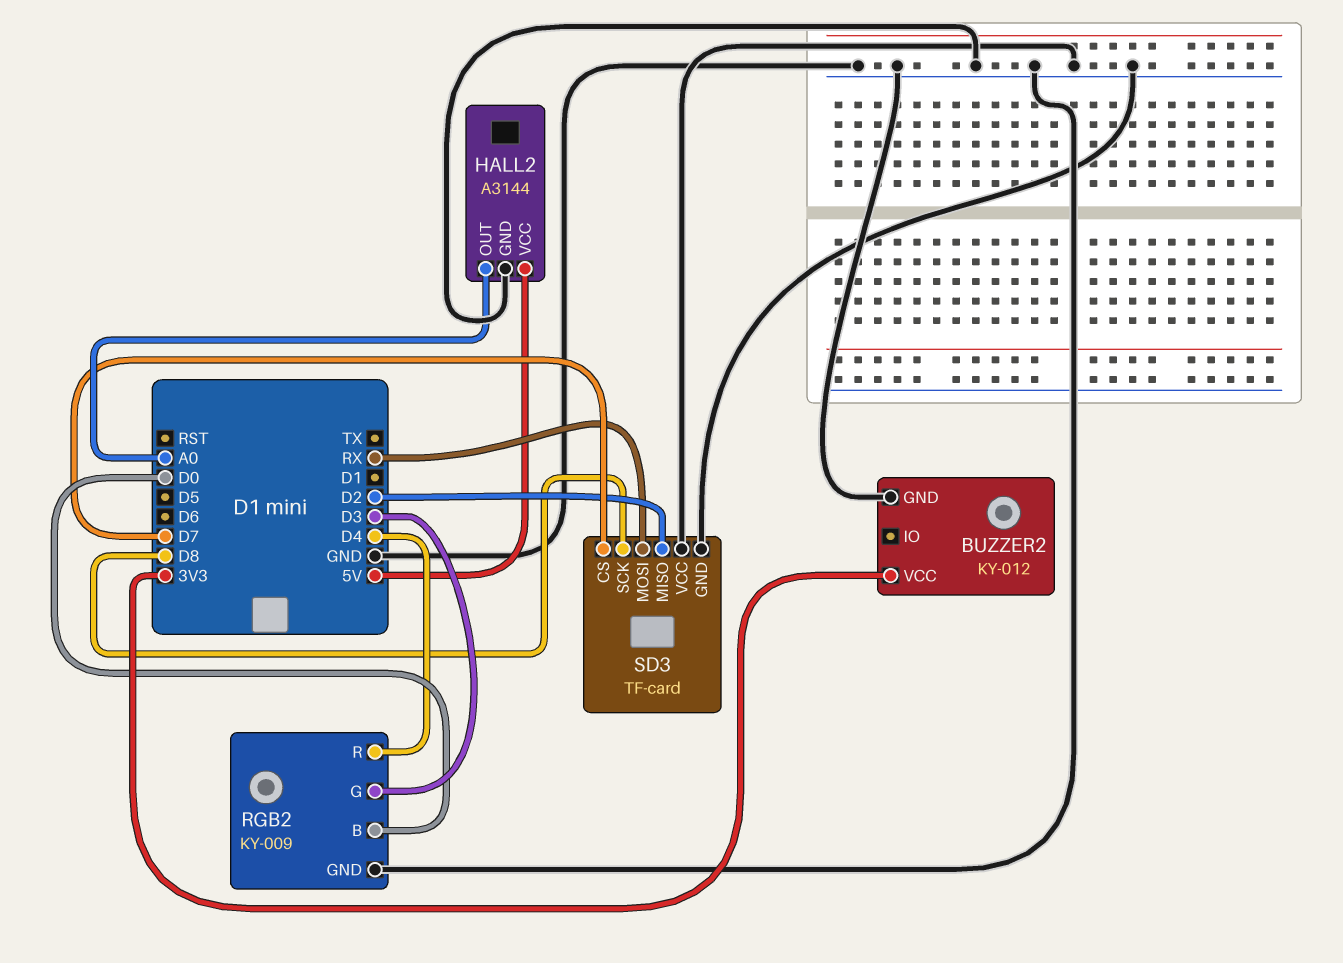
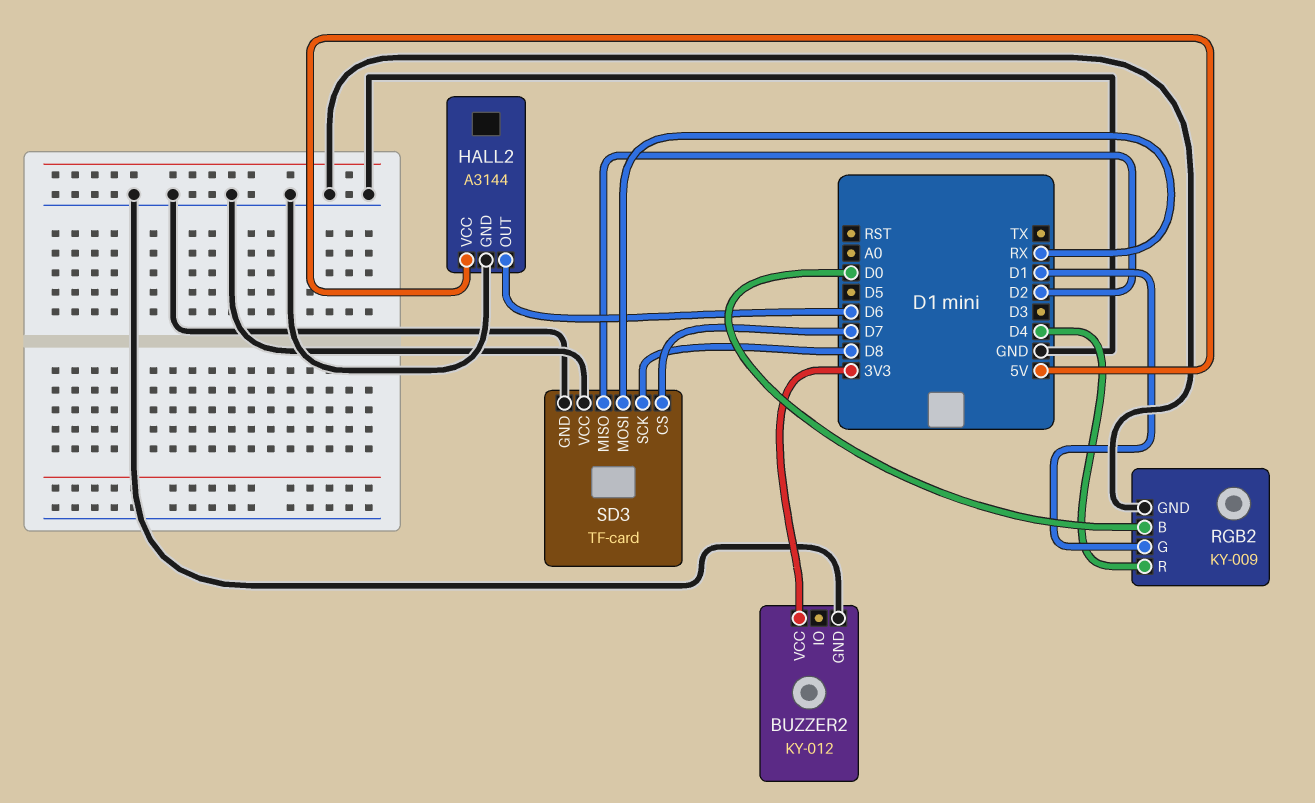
HALL2 pin OUT: A0 -> D6
RGB2 pin G: D3 -> D1

